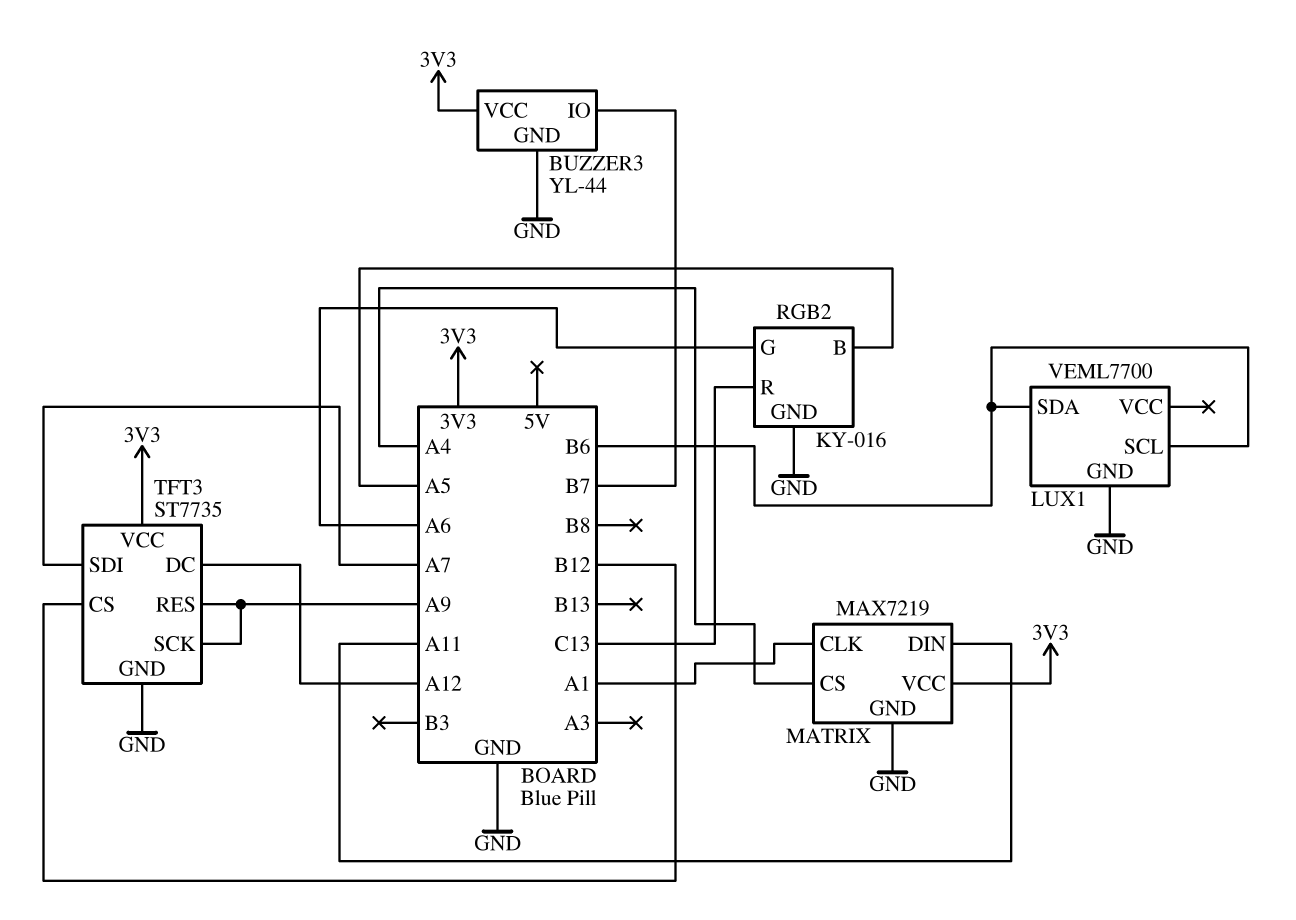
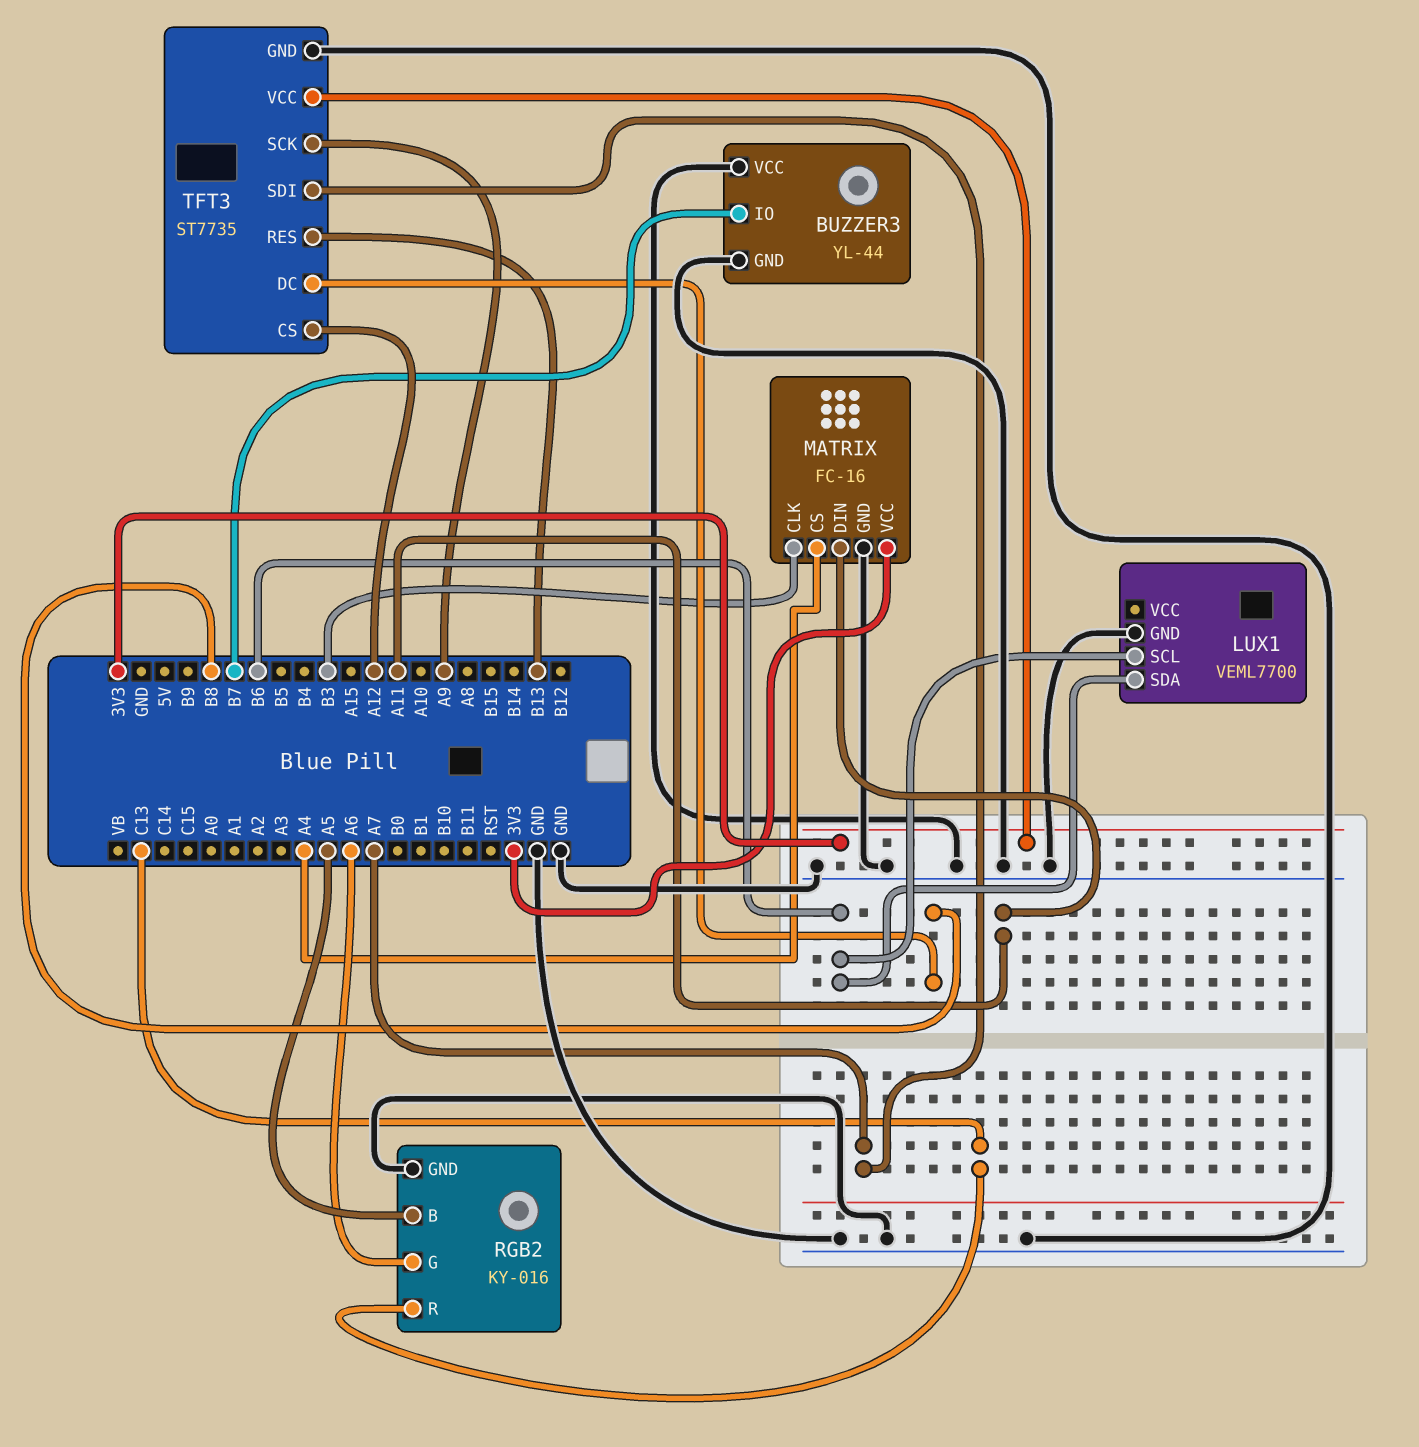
BUZZER3 pin VCC: 3V3 -> GND
MATRIX: MAX7219 -> FC-16
MATRIX pin CLK: A1 -> B3
TFT3 pin CS: B12 -> A12
TFT3 pin DC: A12 -> B8
TFT3 pin RES: A9 -> B13

